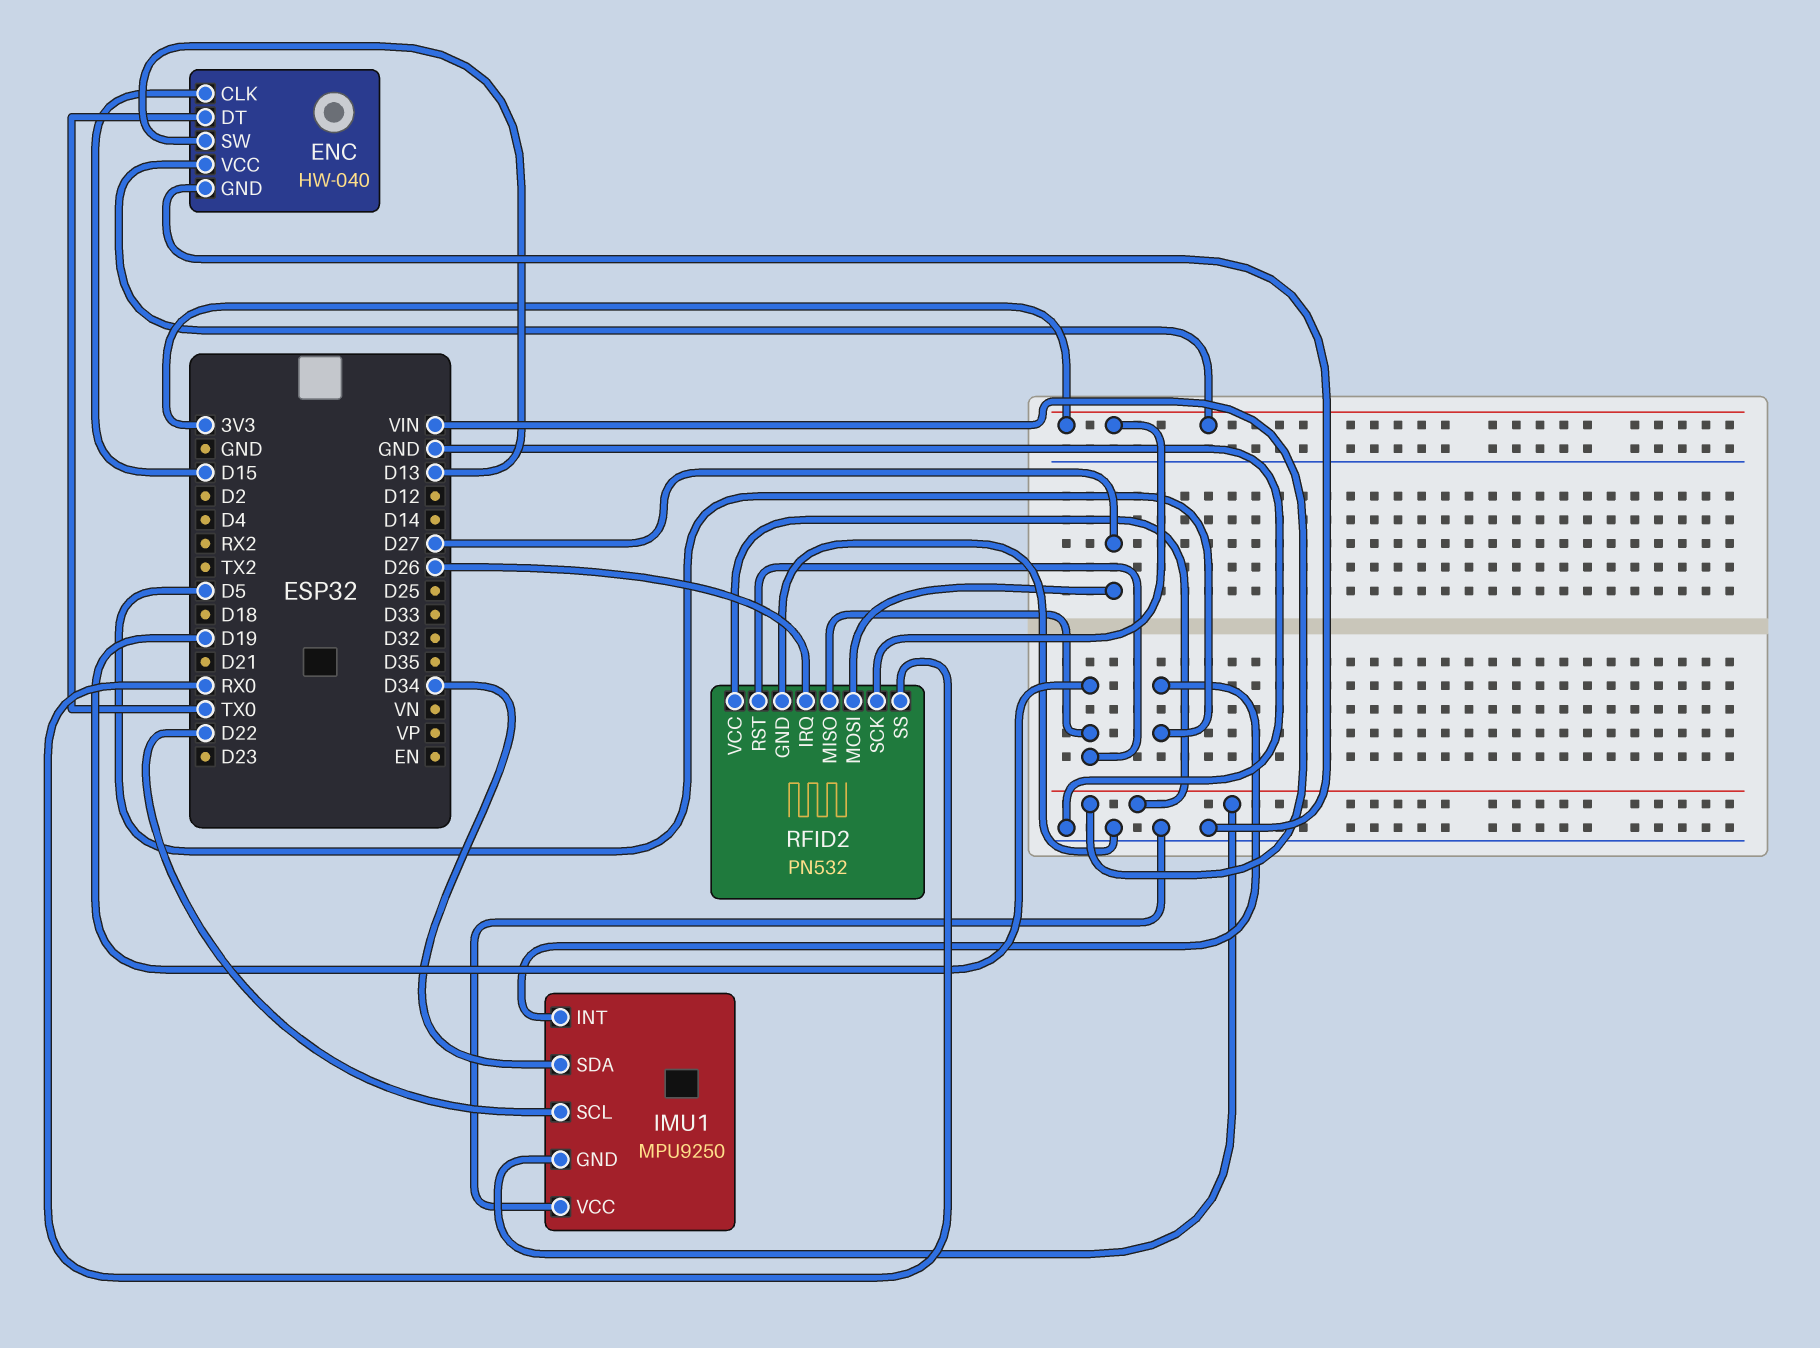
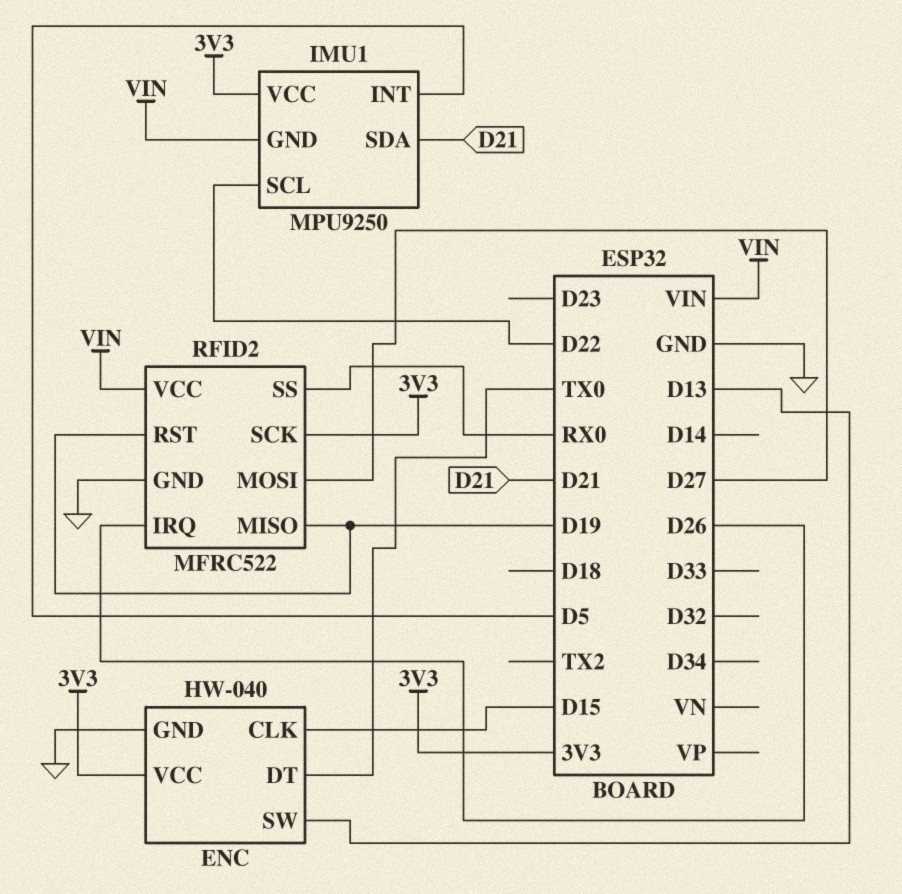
IMU1 pin SDA: D34 -> D21
IMU1 pin VCC: GND -> 3V3
RFID2: PN532 -> MFRC522

